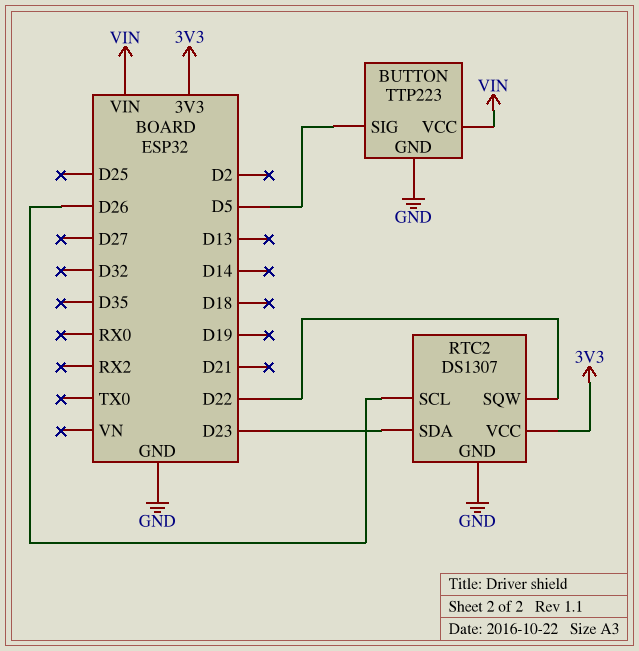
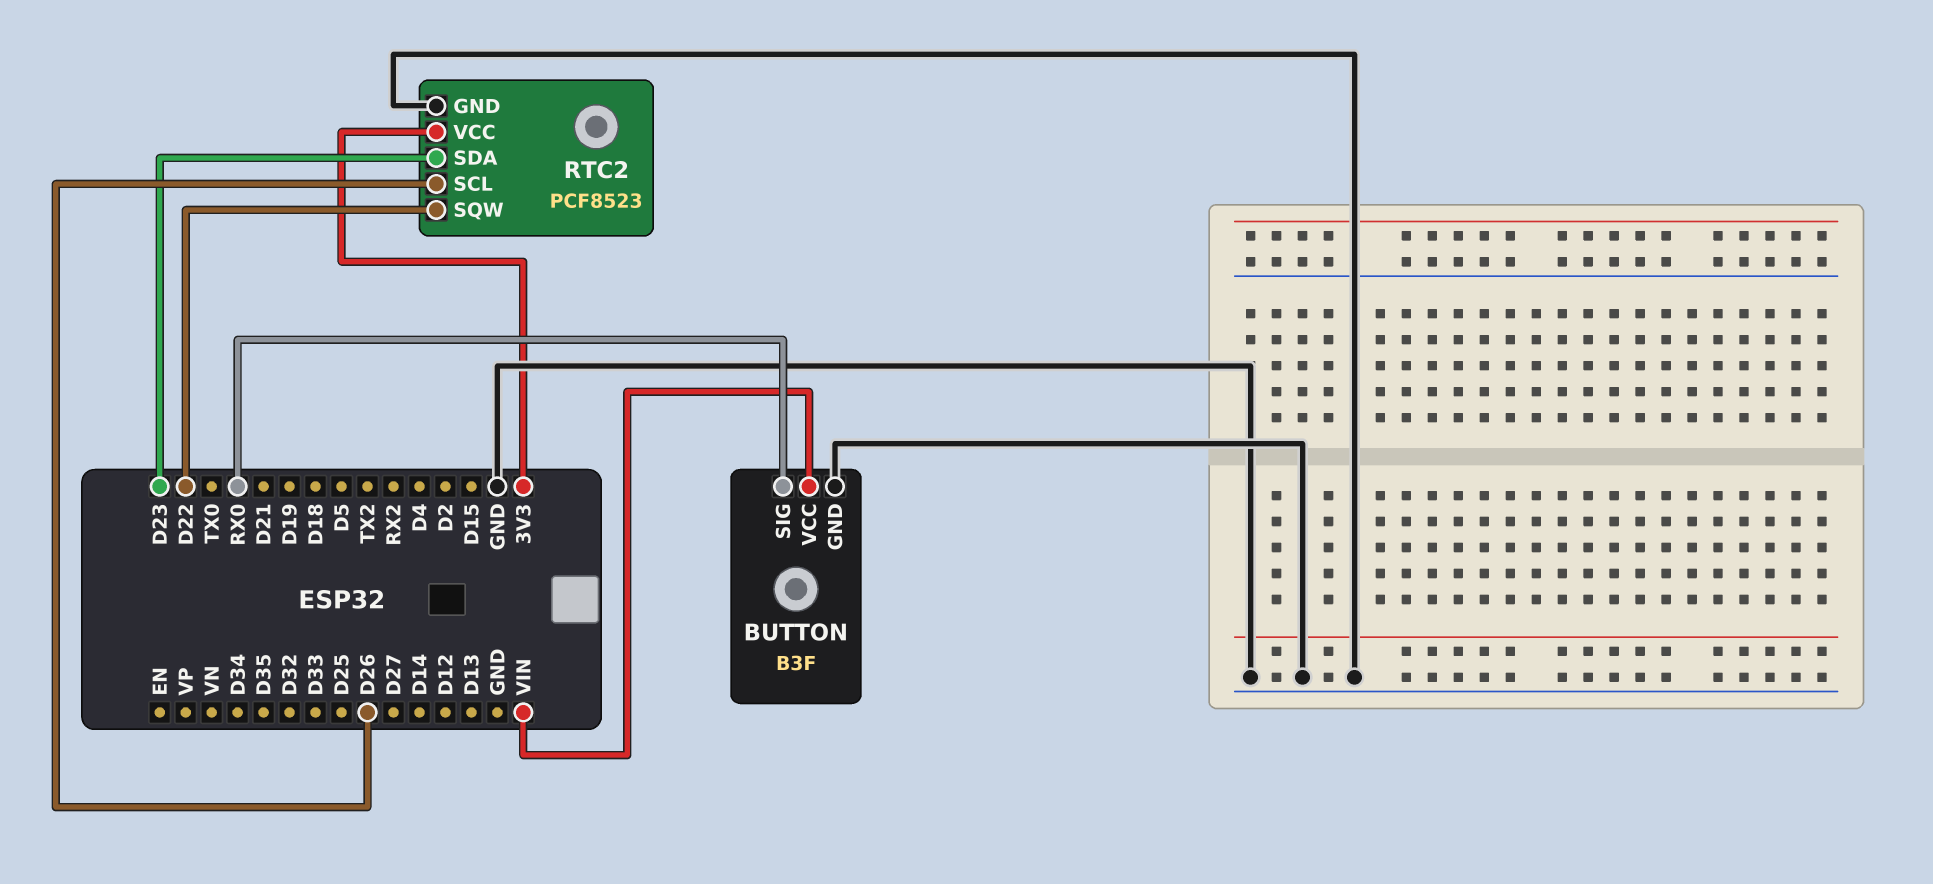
BUTTON: TTP223 -> B3F
BUTTON pin SIG: D5 -> RX0
RTC2: DS1307 -> PCF8523

